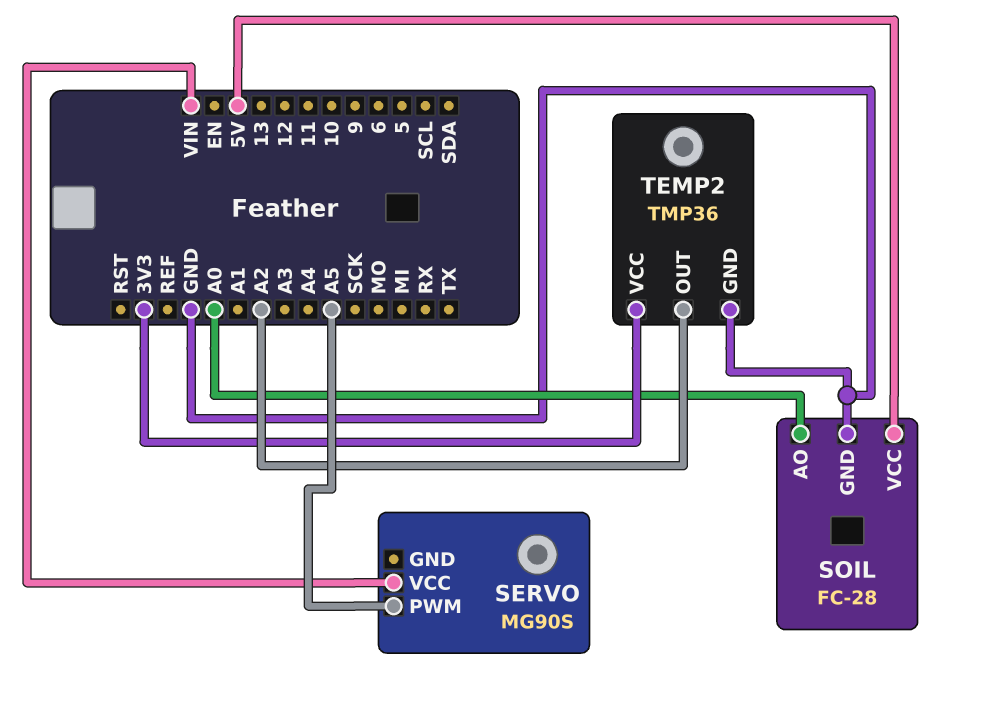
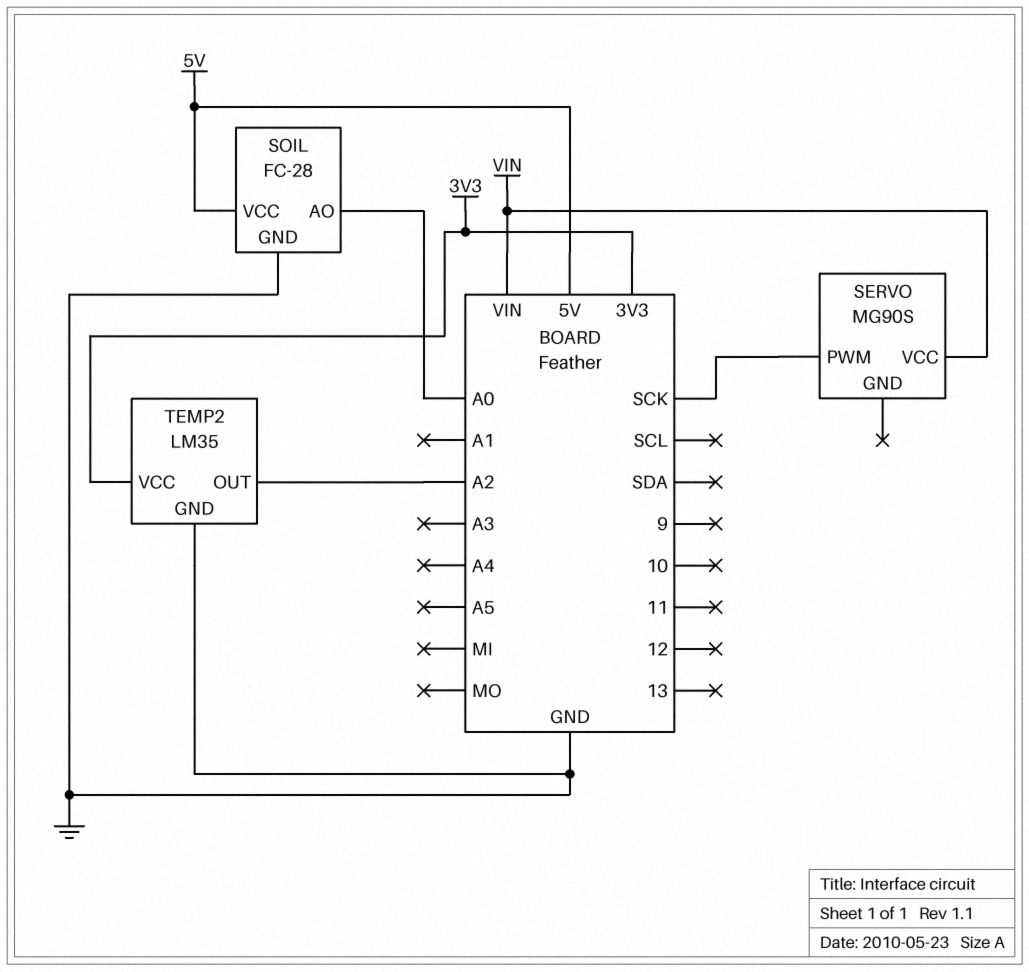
SERVO pin PWM: A5 -> SCK
TEMP2: TMP36 -> LM35

